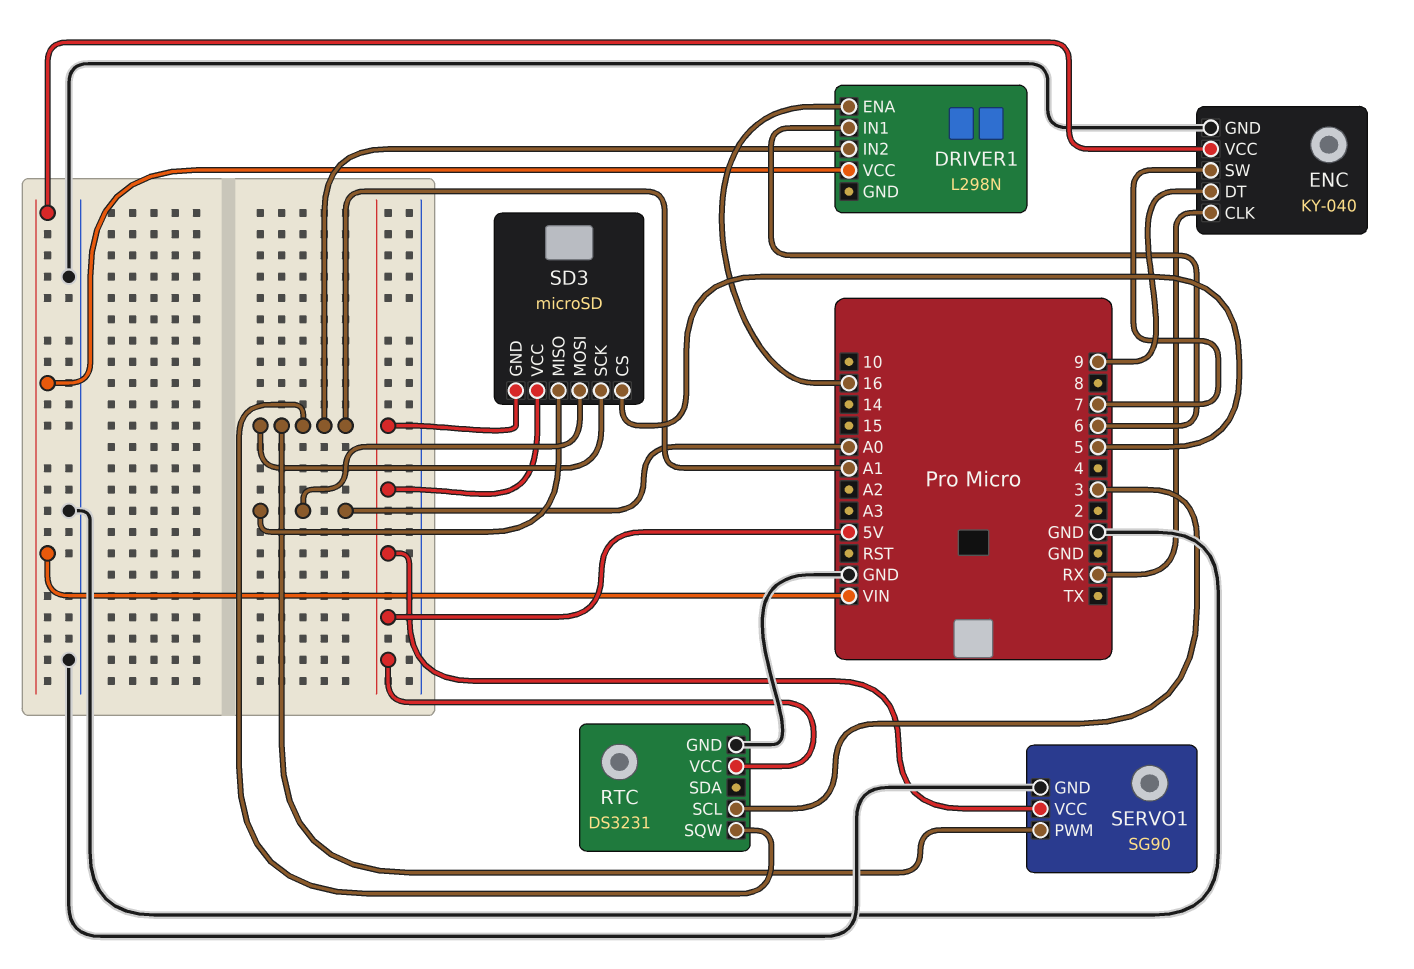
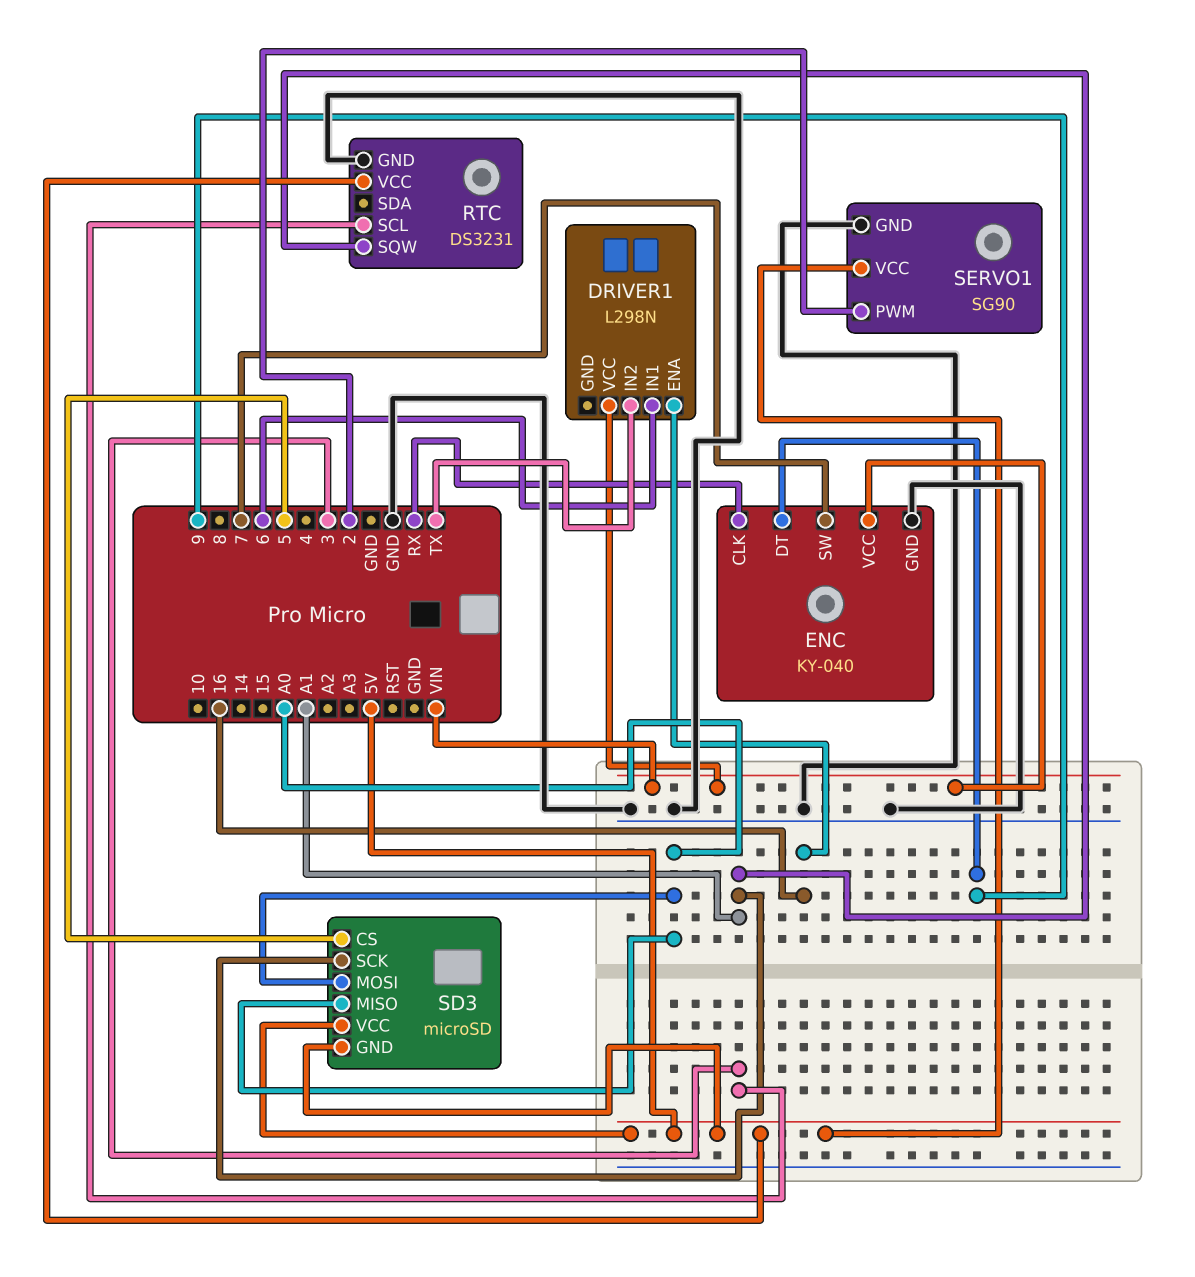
DRIVER1 pin IN2: A1 -> TX
SERVO1 pin PWM: A1 -> 2

